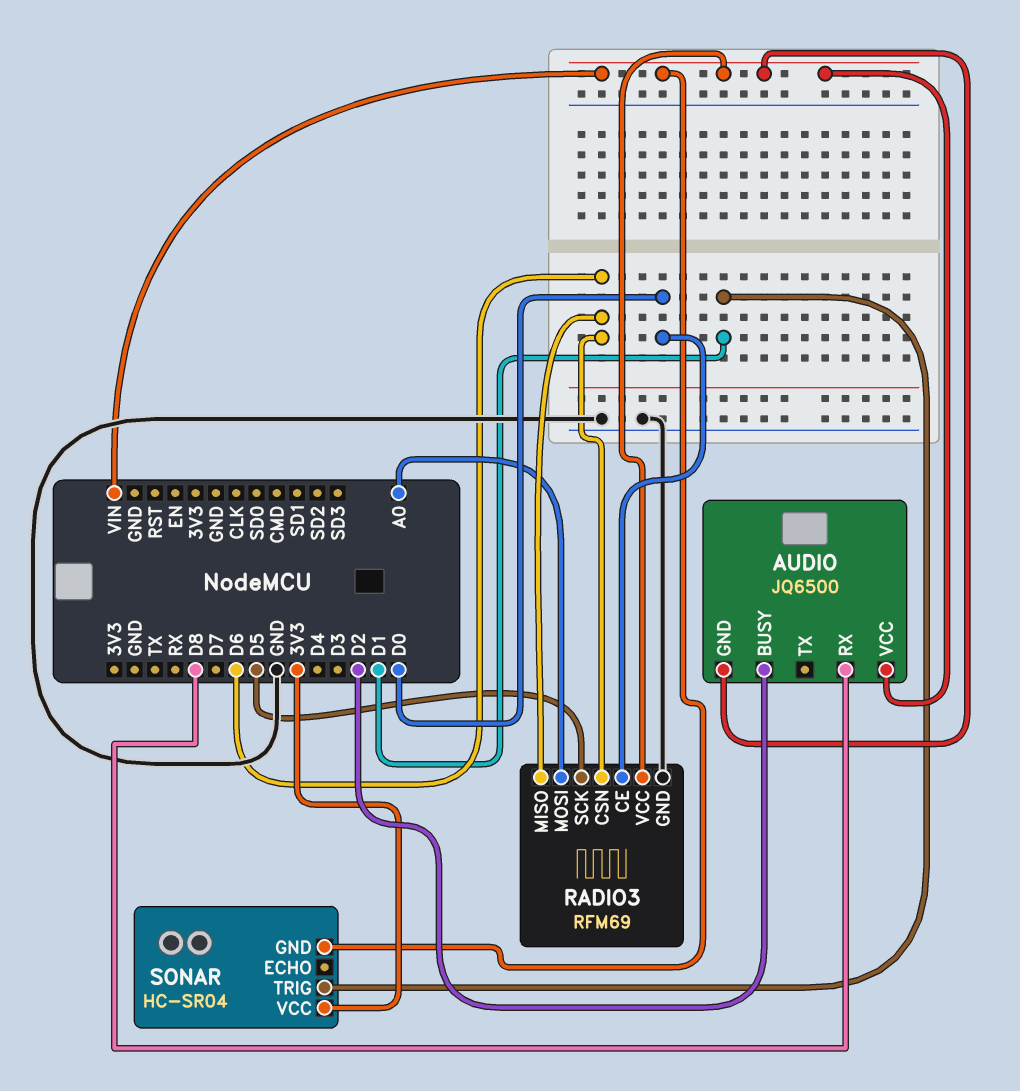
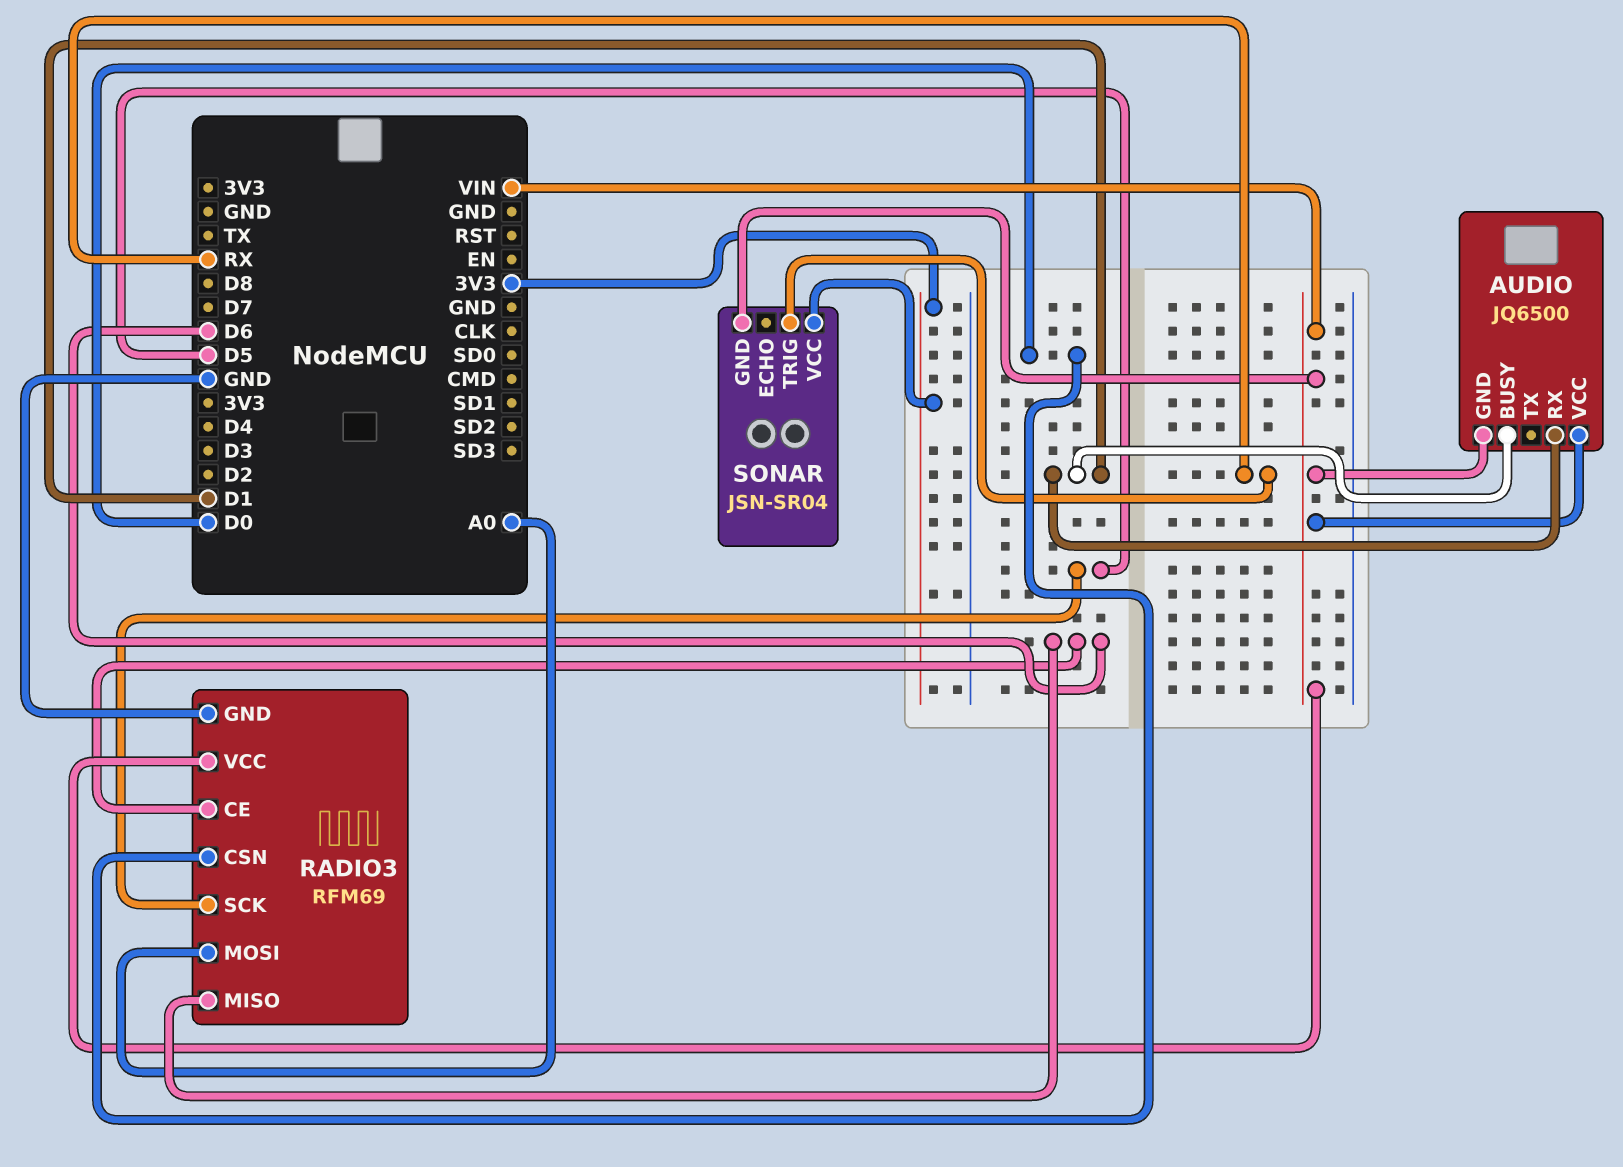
AUDIO pin BUSY: D2 -> D1
AUDIO pin RX: D8 -> D1
RADIO3 pin CE: D0 -> D6
RADIO3 pin CSN: D6 -> D0
SONAR: HC-SR04 -> JSN-SR04
SONAR pin TRIG: D1 -> RX

